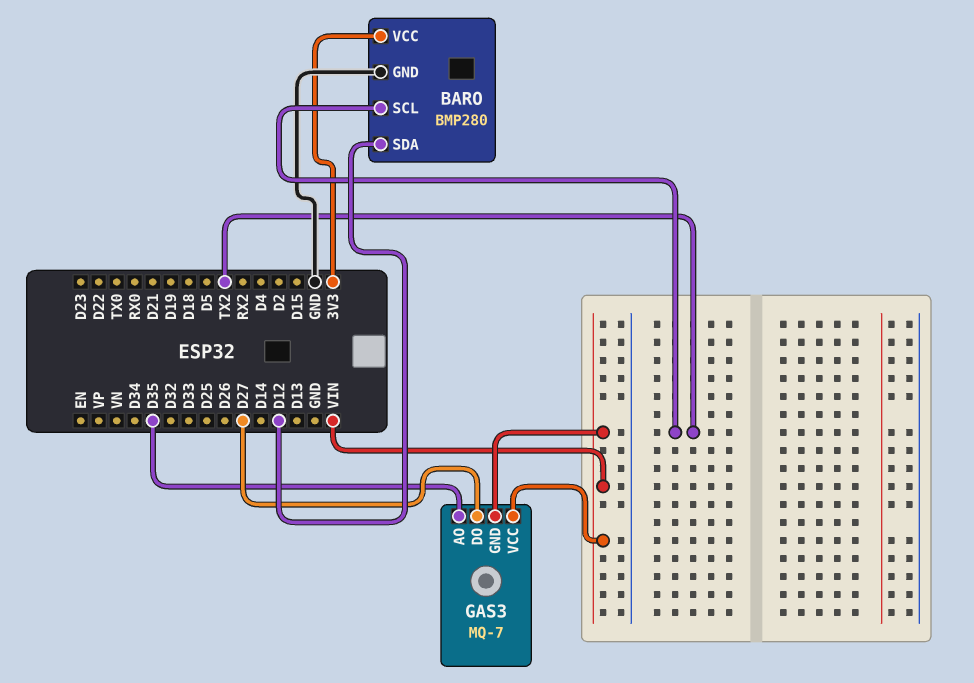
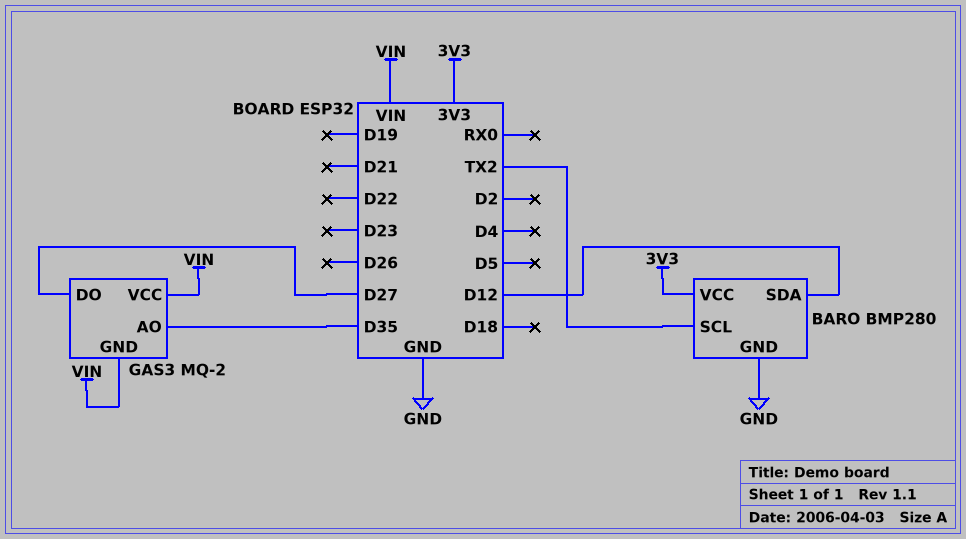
GAS3: MQ-7 -> MQ-2

